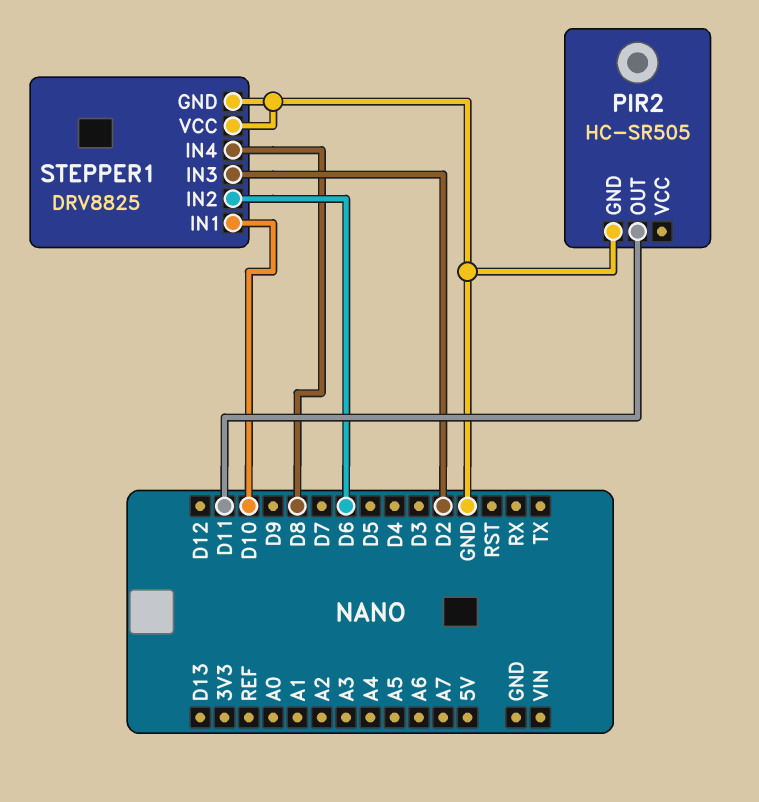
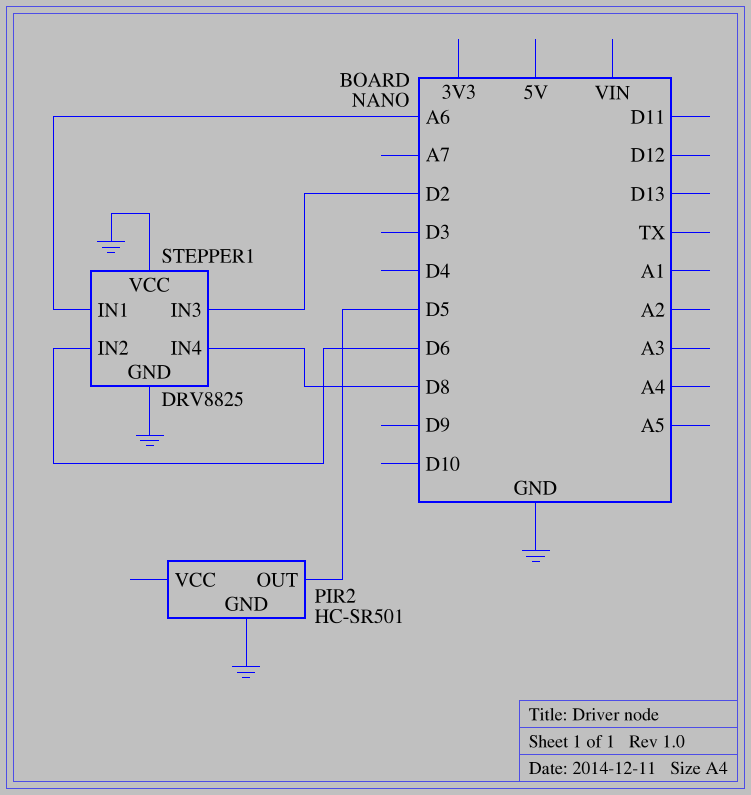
PIR2: HC-SR505 -> HC-SR501
PIR2 pin OUT: D11 -> D5
STEPPER1 pin IN1: D10 -> A6

